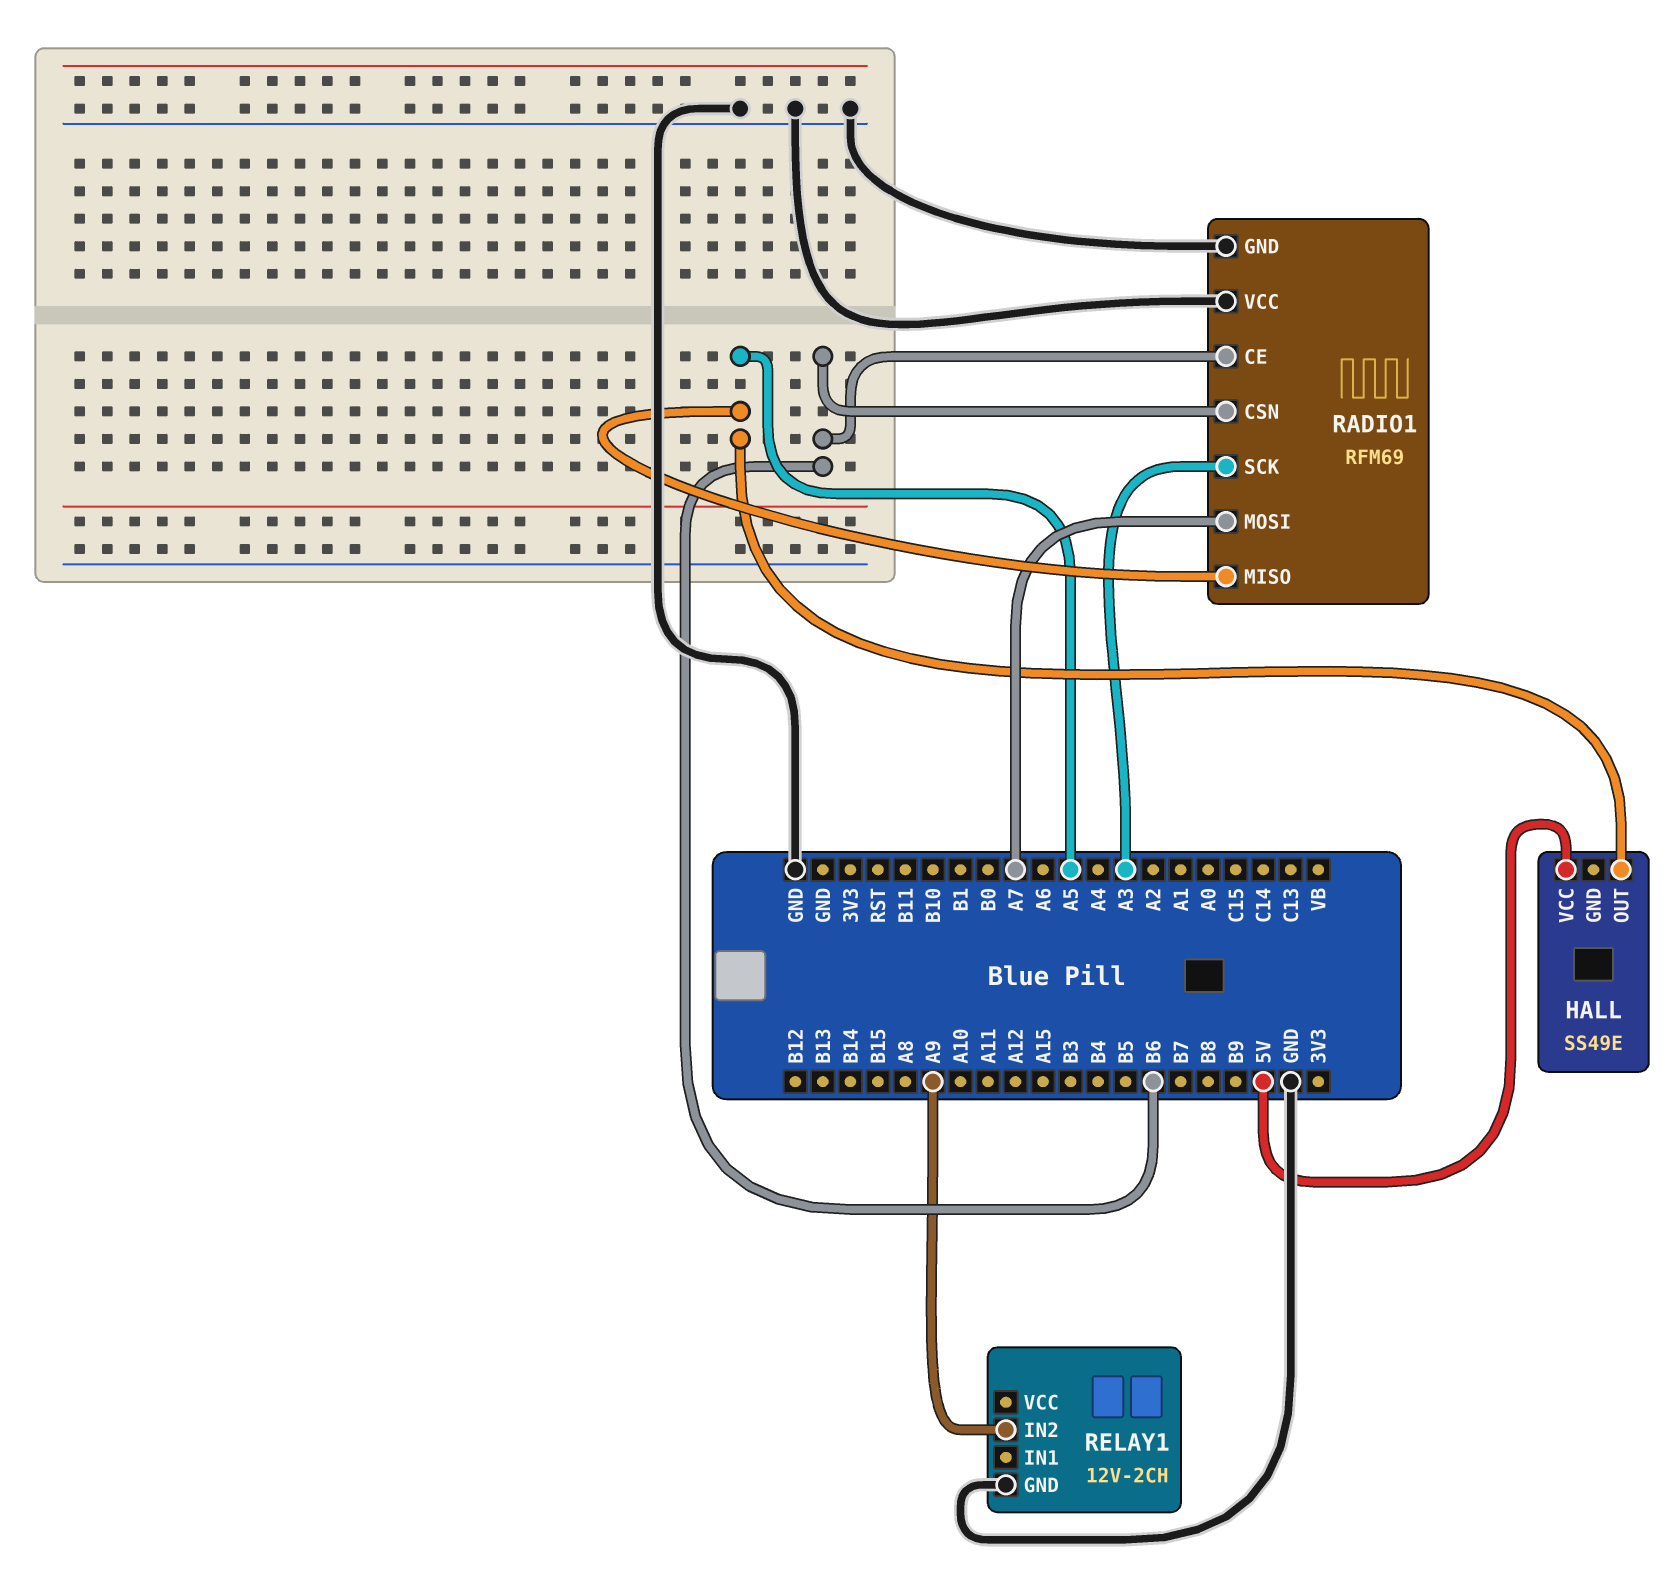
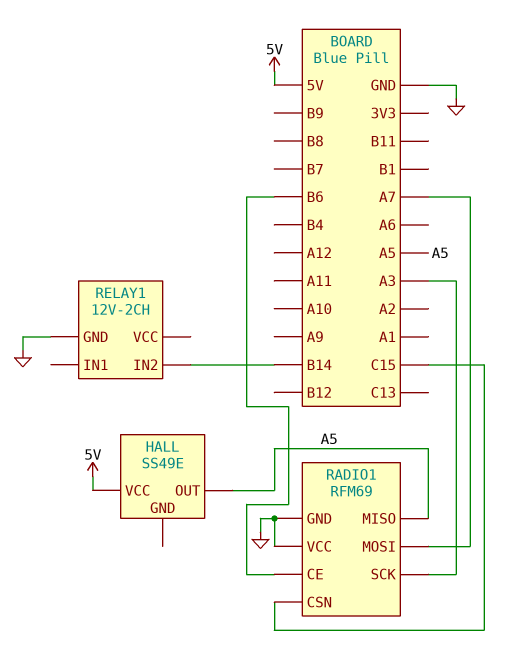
RADIO1 pin CSN: B6 -> C15
RELAY1 pin IN2: A9 -> B14

